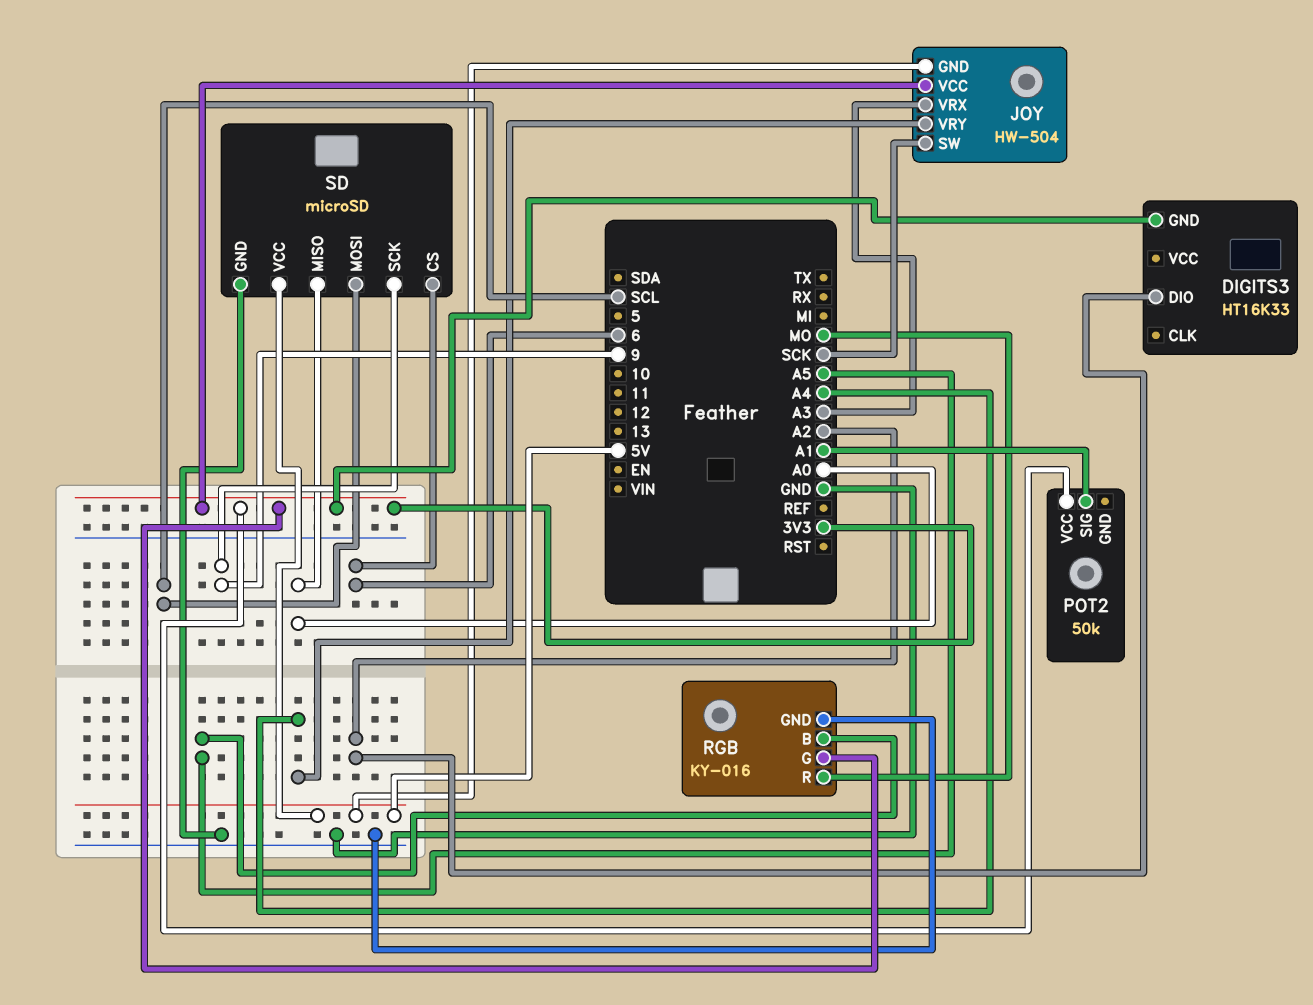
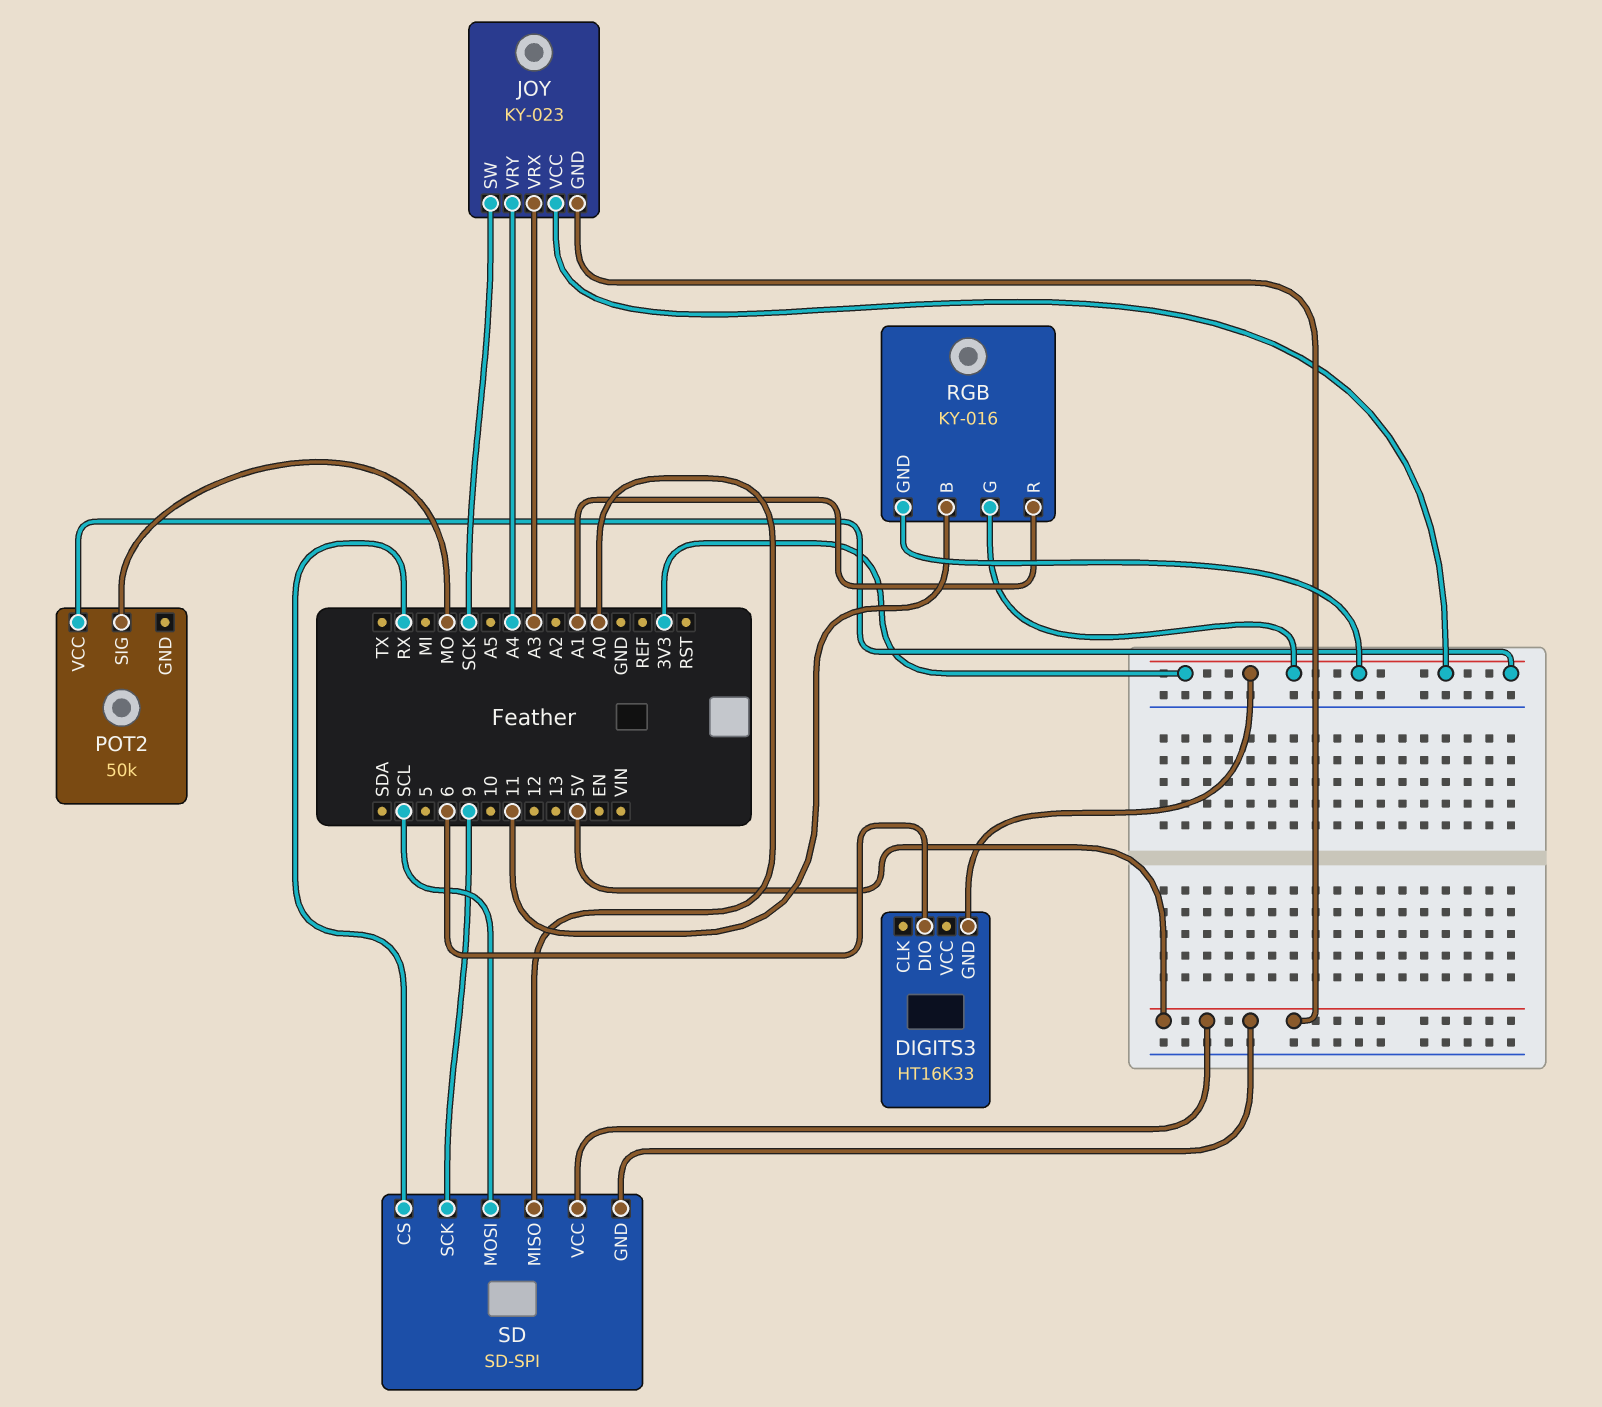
DIGITS3 pin DIO: A2 -> 6
JOY: HW-504 -> KY-023
POT2 pin SIG: A1 -> MO
RGB pin B: A5 -> 11
RGB pin GND: GND -> 3V3
RGB pin R: MO -> A1
SD: microSD -> SD-SPI
SD pin CS: 6 -> RX
SD pin GND: GND -> 5V

